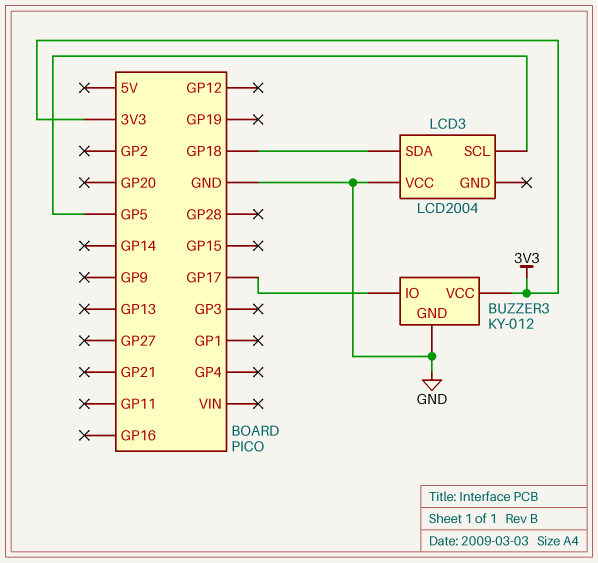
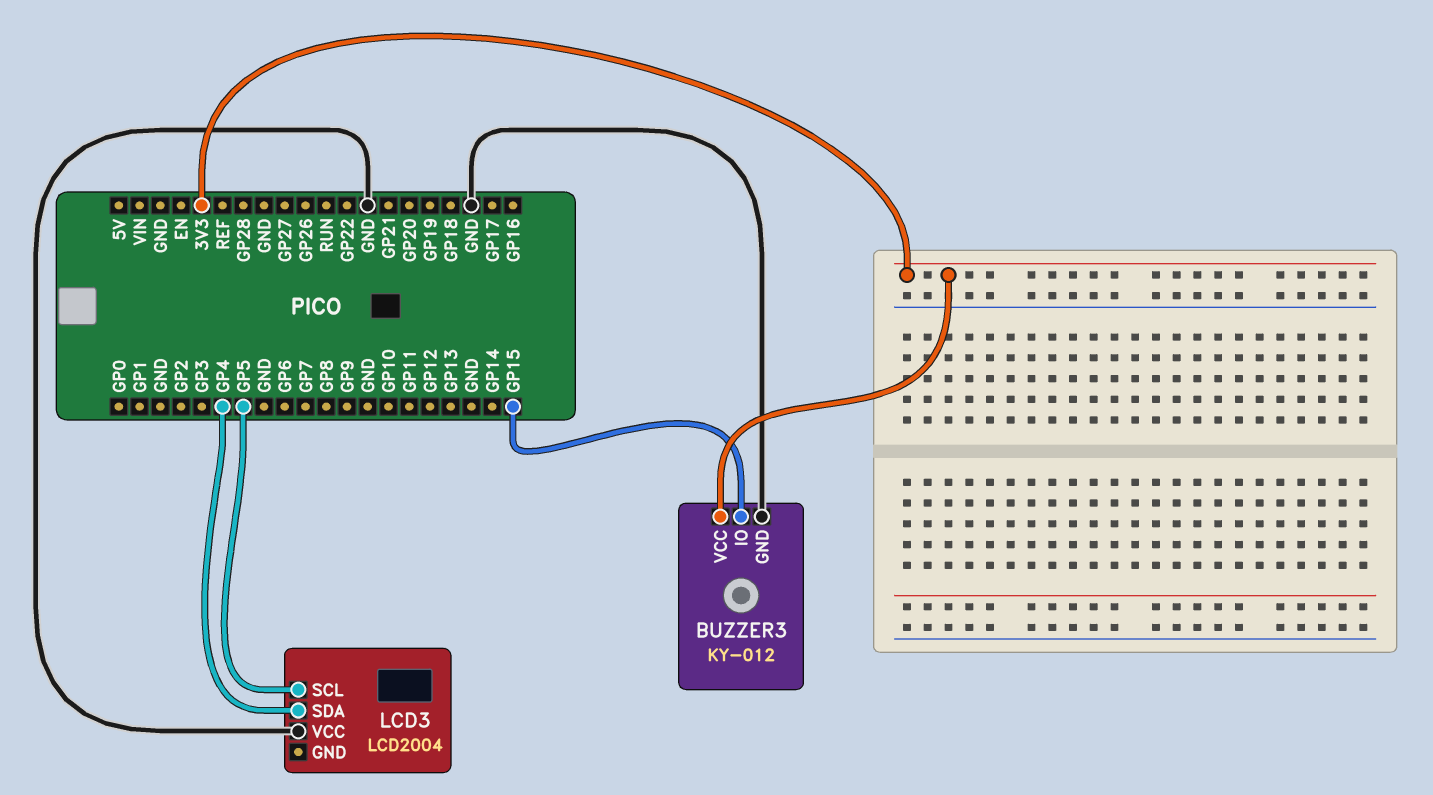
BUZZER3 pin IO: GP17 -> GP15
LCD3 pin SDA: GP18 -> GP4

